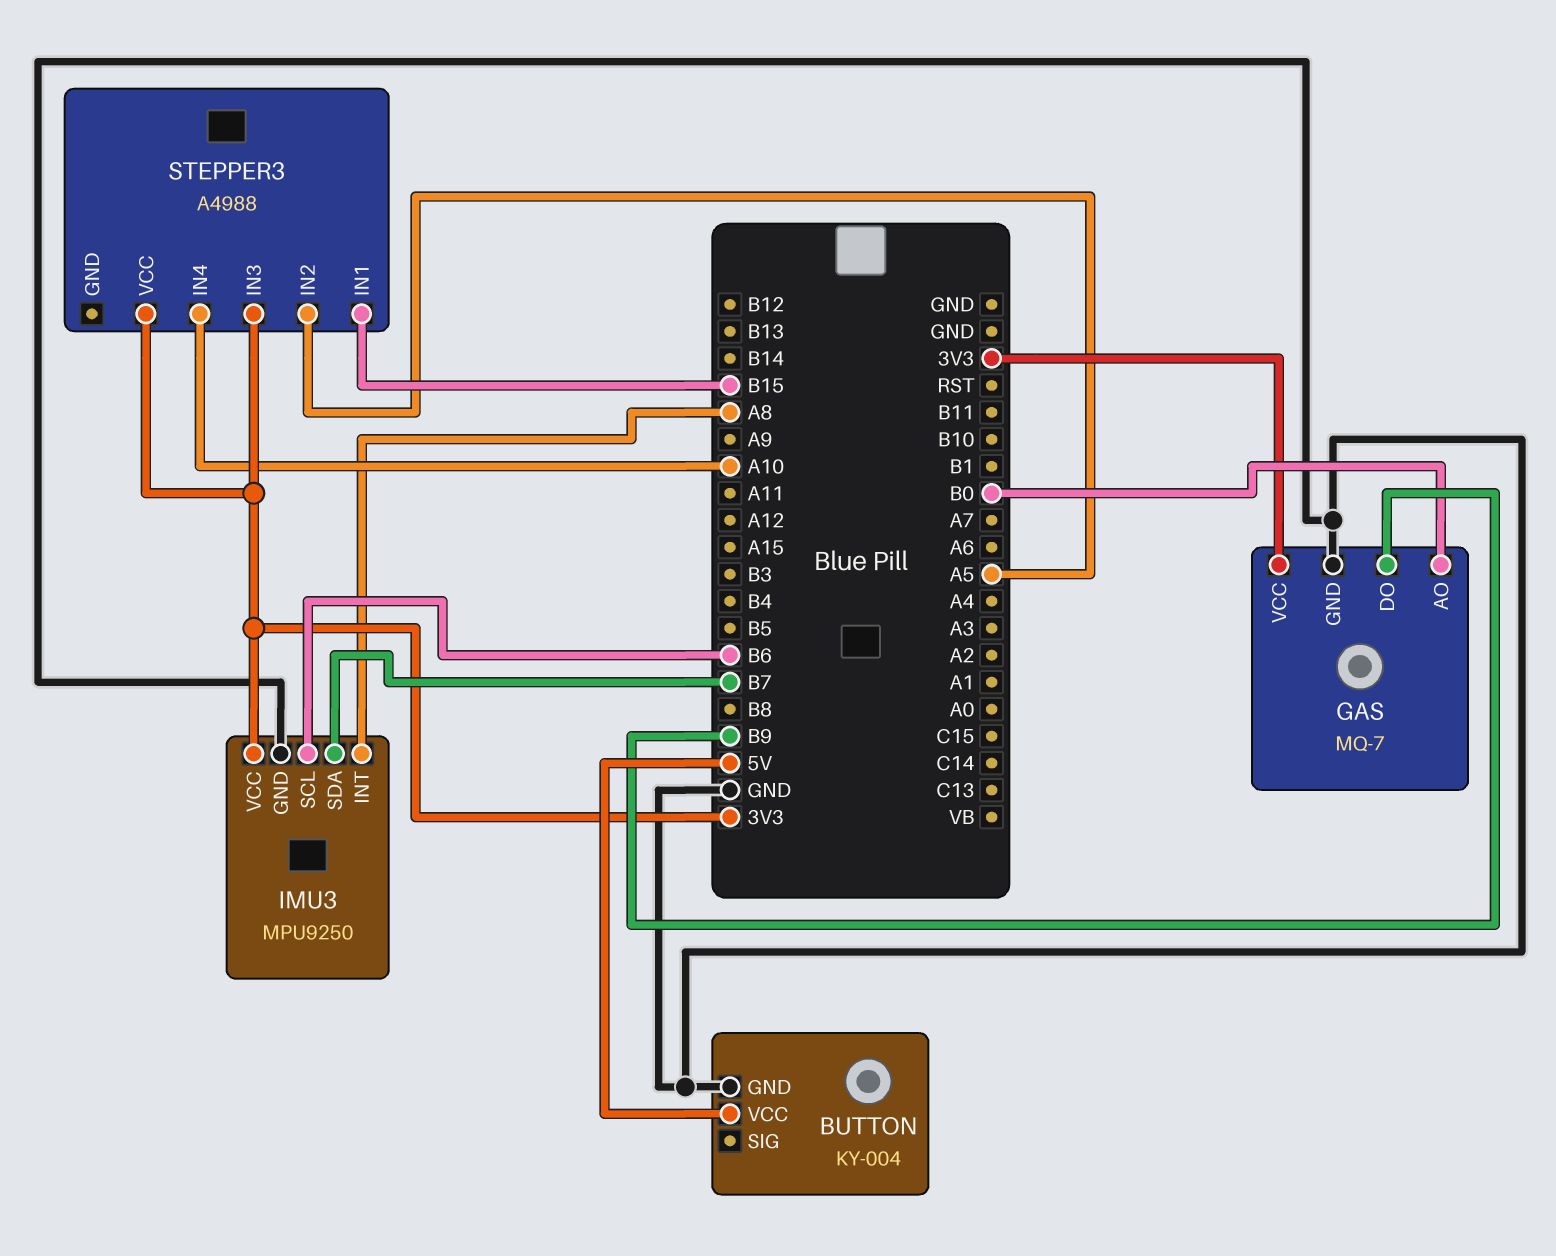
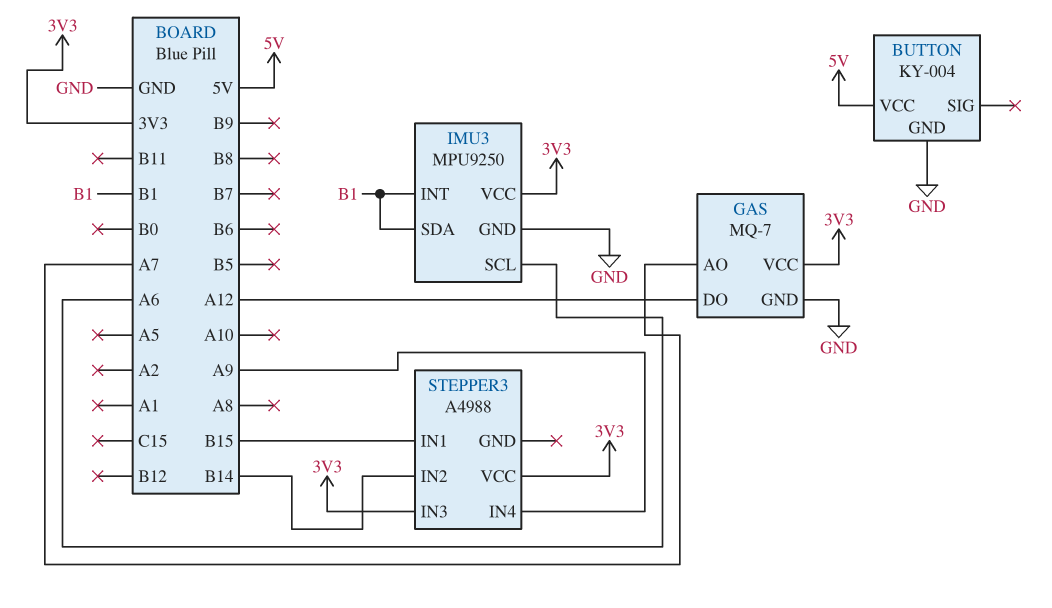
GAS pin AO: B0 -> A7
GAS pin DO: B9 -> A12
IMU3 pin INT: A8 -> B1
IMU3 pin SCL: B6 -> A6
IMU3 pin SDA: B7 -> B1
STEPPER3 pin IN2: A5 -> B14
STEPPER3 pin IN4: A10 -> A9

